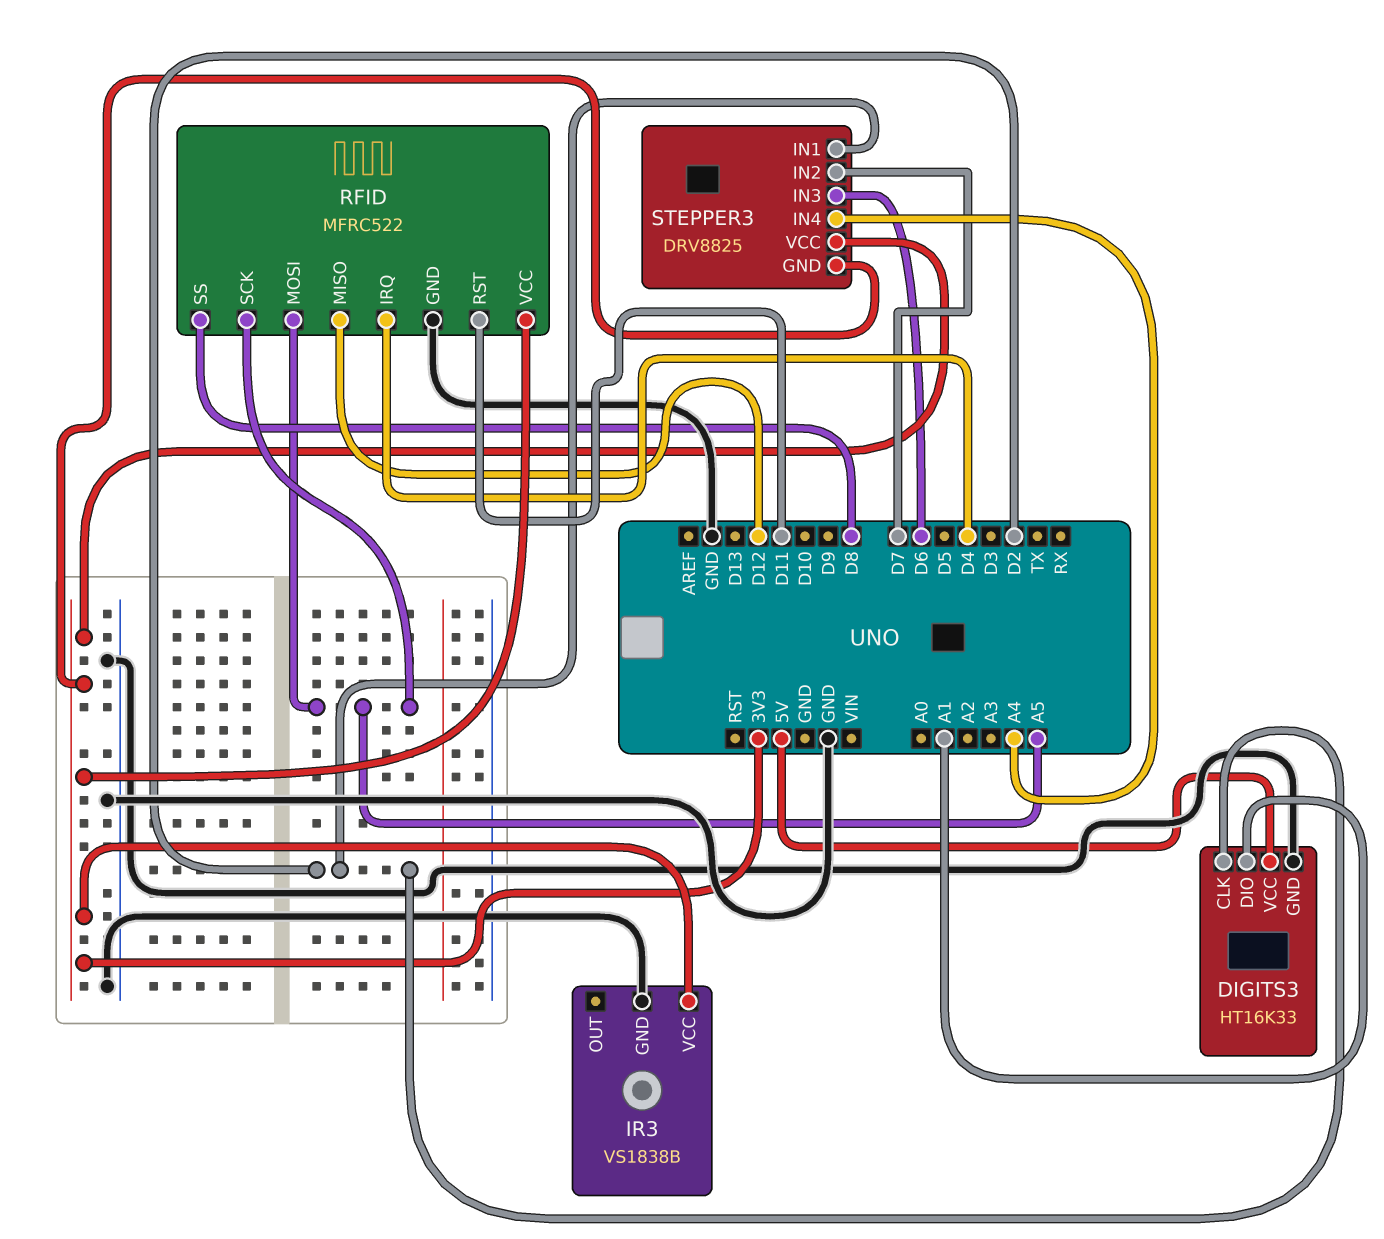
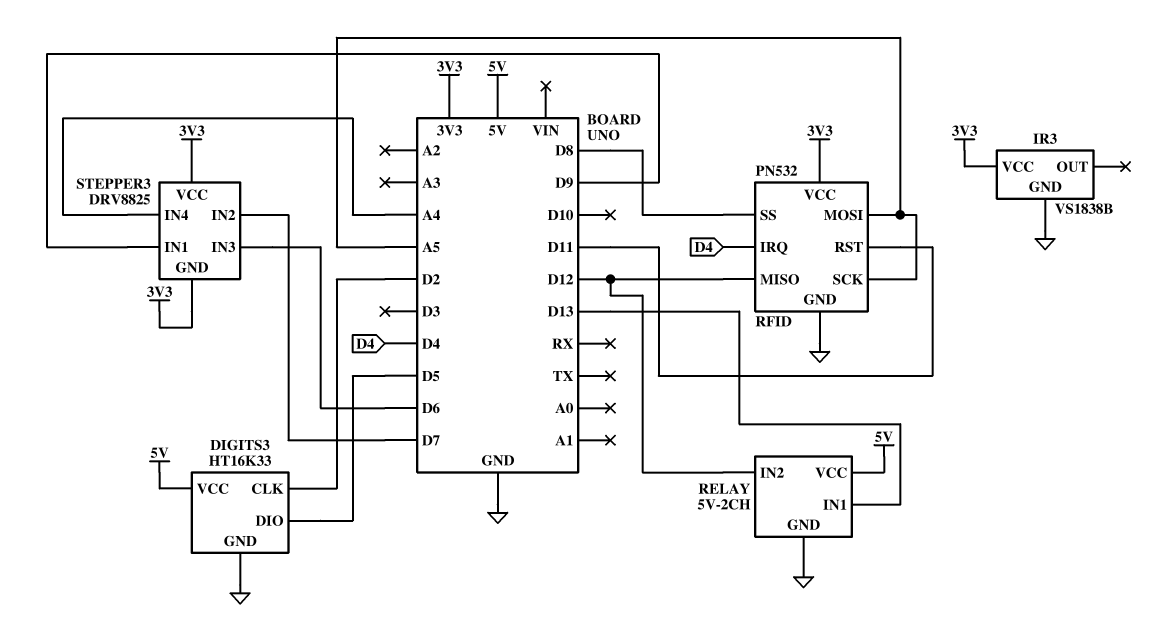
DIGITS3 pin DIO: A1 -> D5
RELAY: none -> 5V-2CH
RELAY pin GND: none -> GND
RELAY pin IN1: none -> D13
RELAY pin IN2: none -> D12
RELAY pin VCC: none -> 5V
RFID: MFRC522 -> PN532
STEPPER3 pin IN1: D2 -> D9

